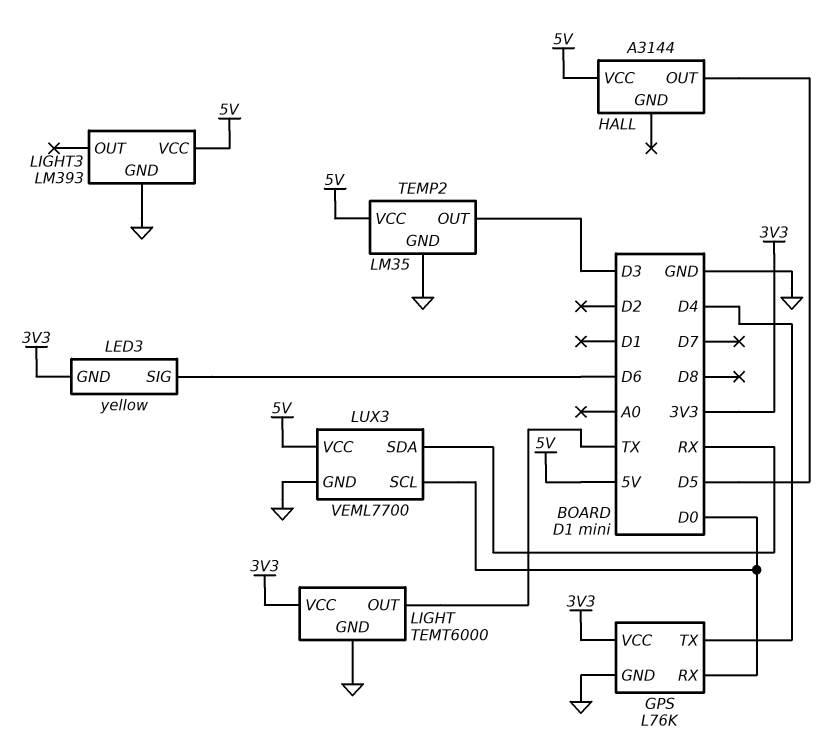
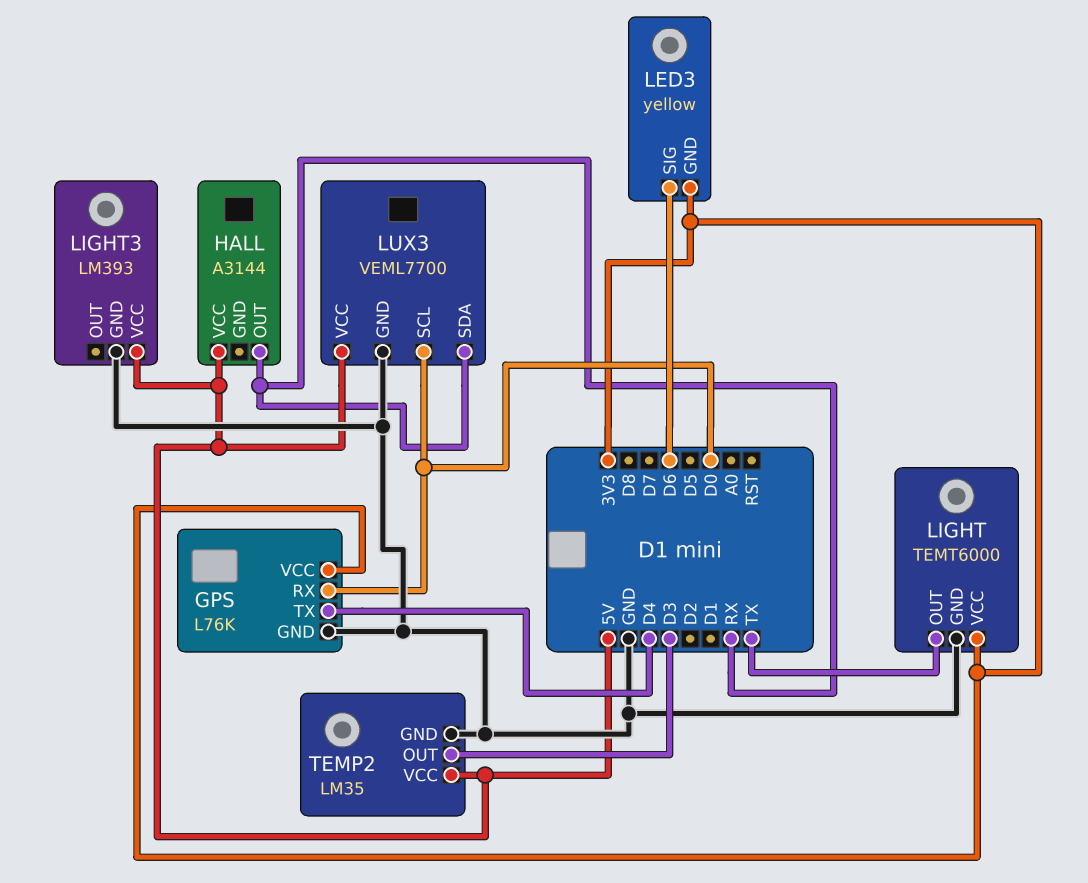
HALL pin OUT: D5 -> RX

